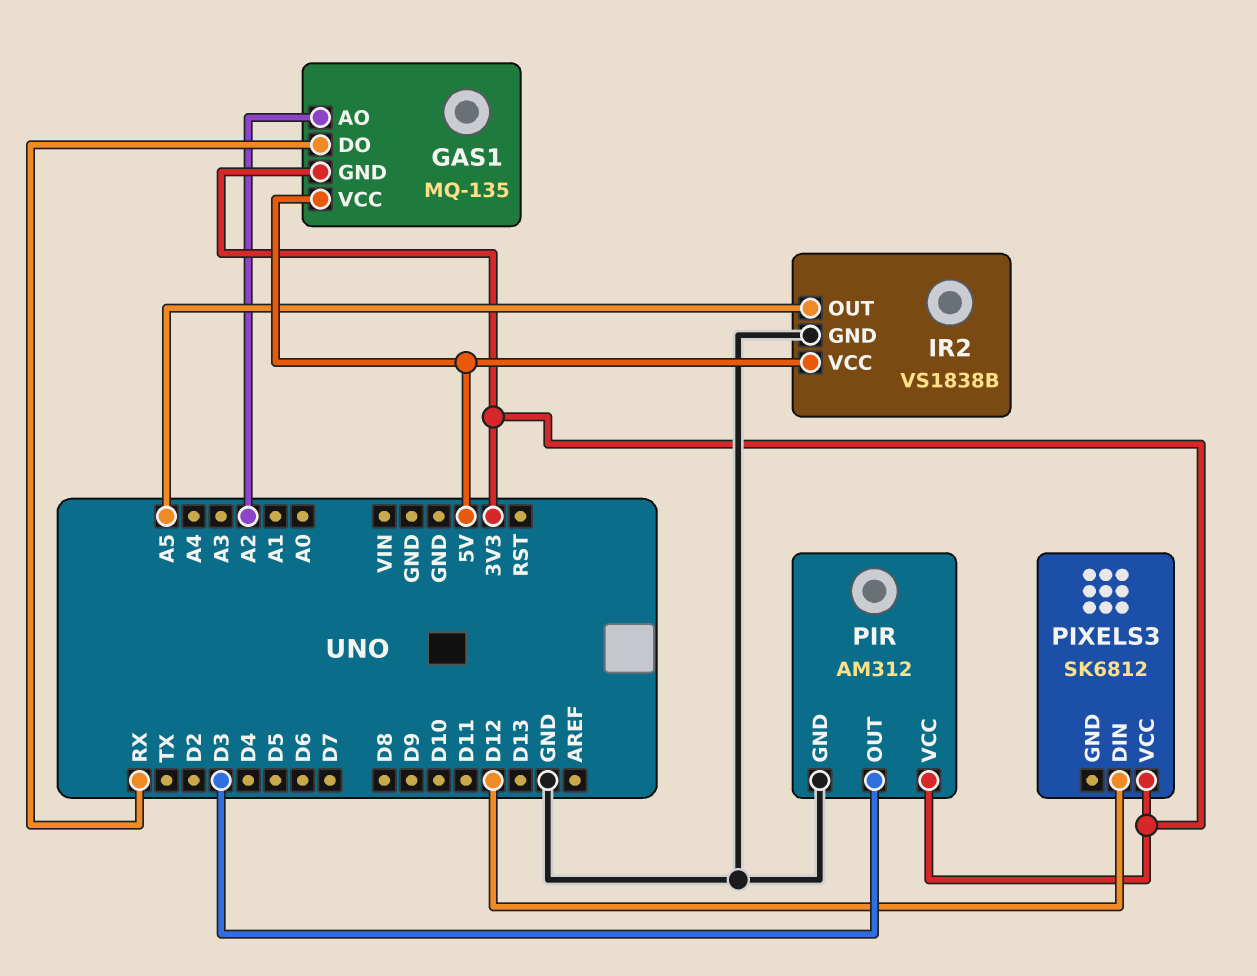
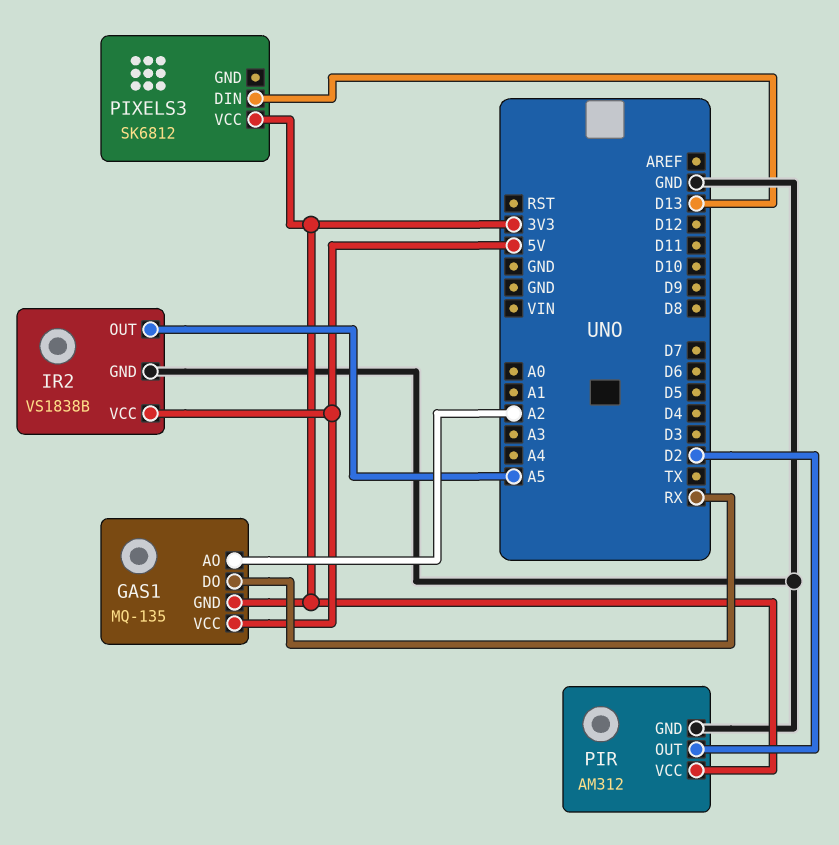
PIR pin OUT: D3 -> D2
PIXELS3 pin DIN: D12 -> D13

